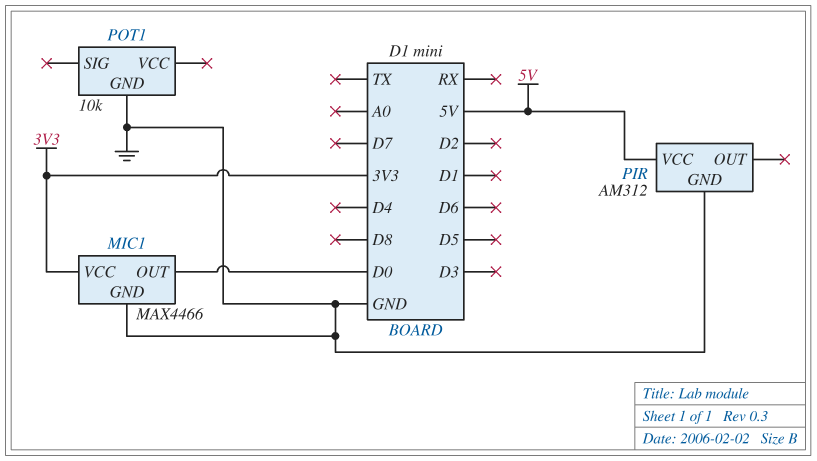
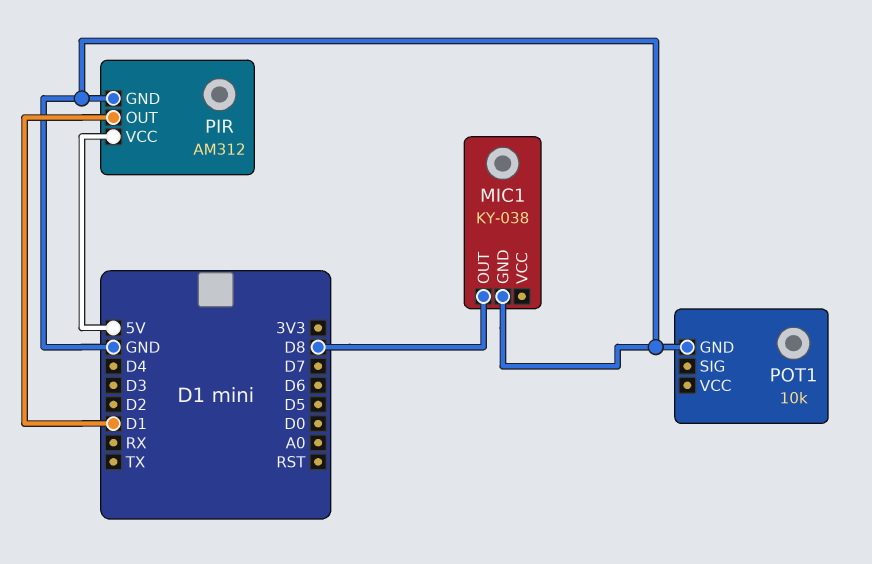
MIC1: MAX4466 -> KY-038
MIC1 pin OUT: D0 -> D8
MIC1 pin VCC: 3V3 -> none
PIR pin OUT: none -> D1

